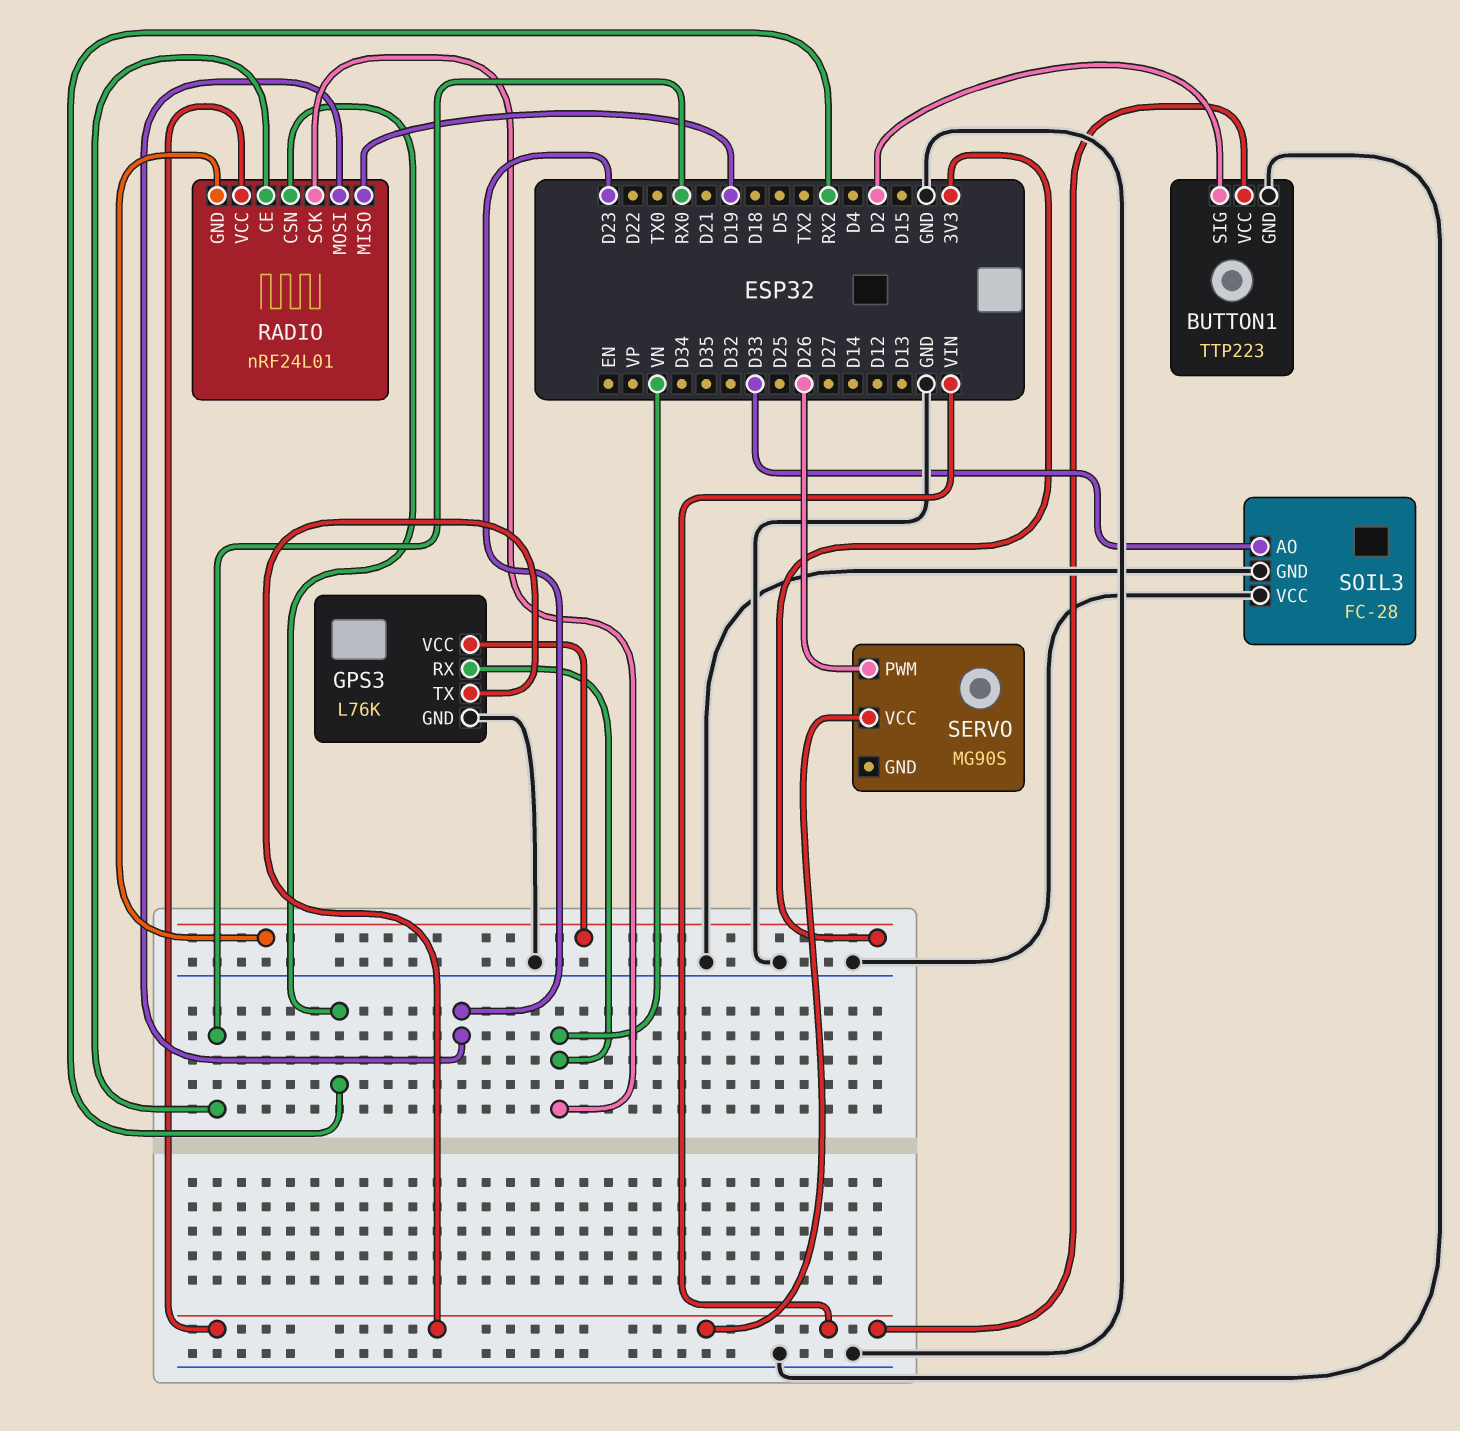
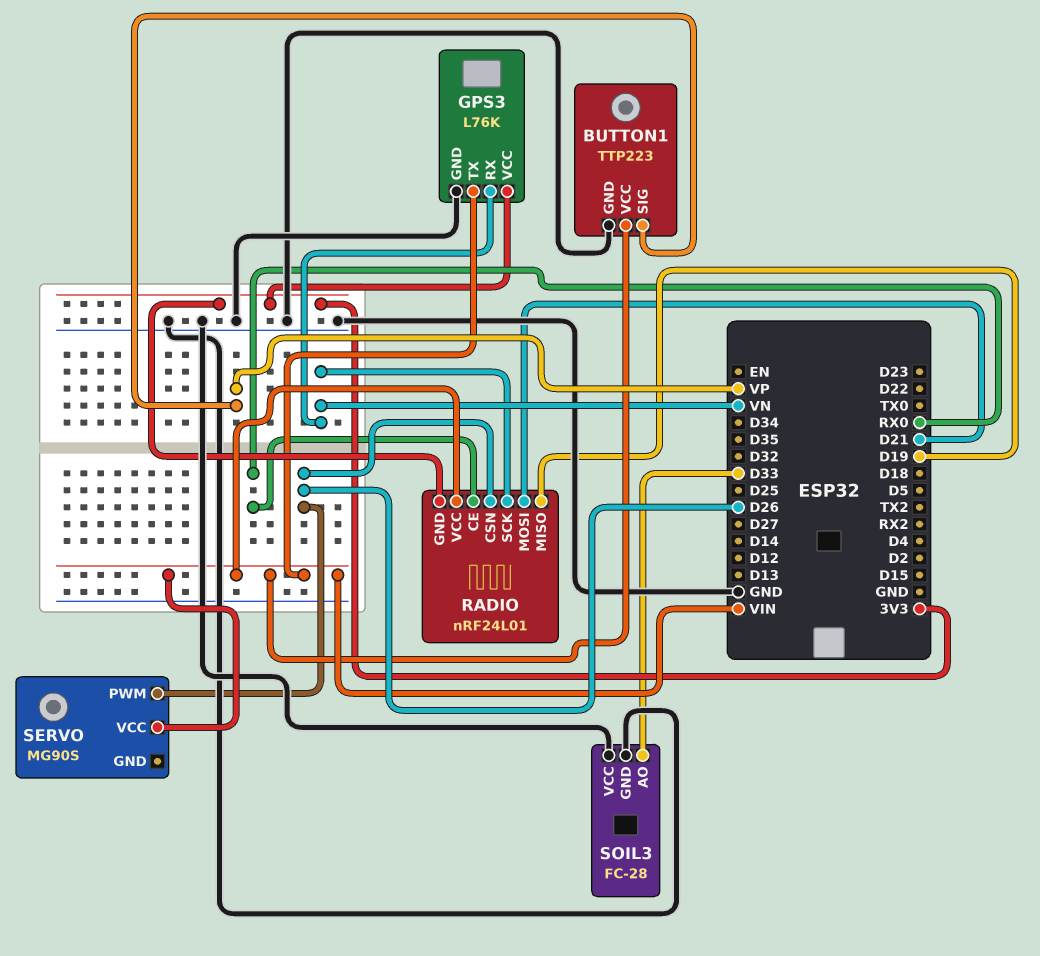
BUTTON1 pin SIG: D2 -> VP
RADIO pin CSN: RX2 -> D26
RADIO pin MOSI: D23 -> D21

